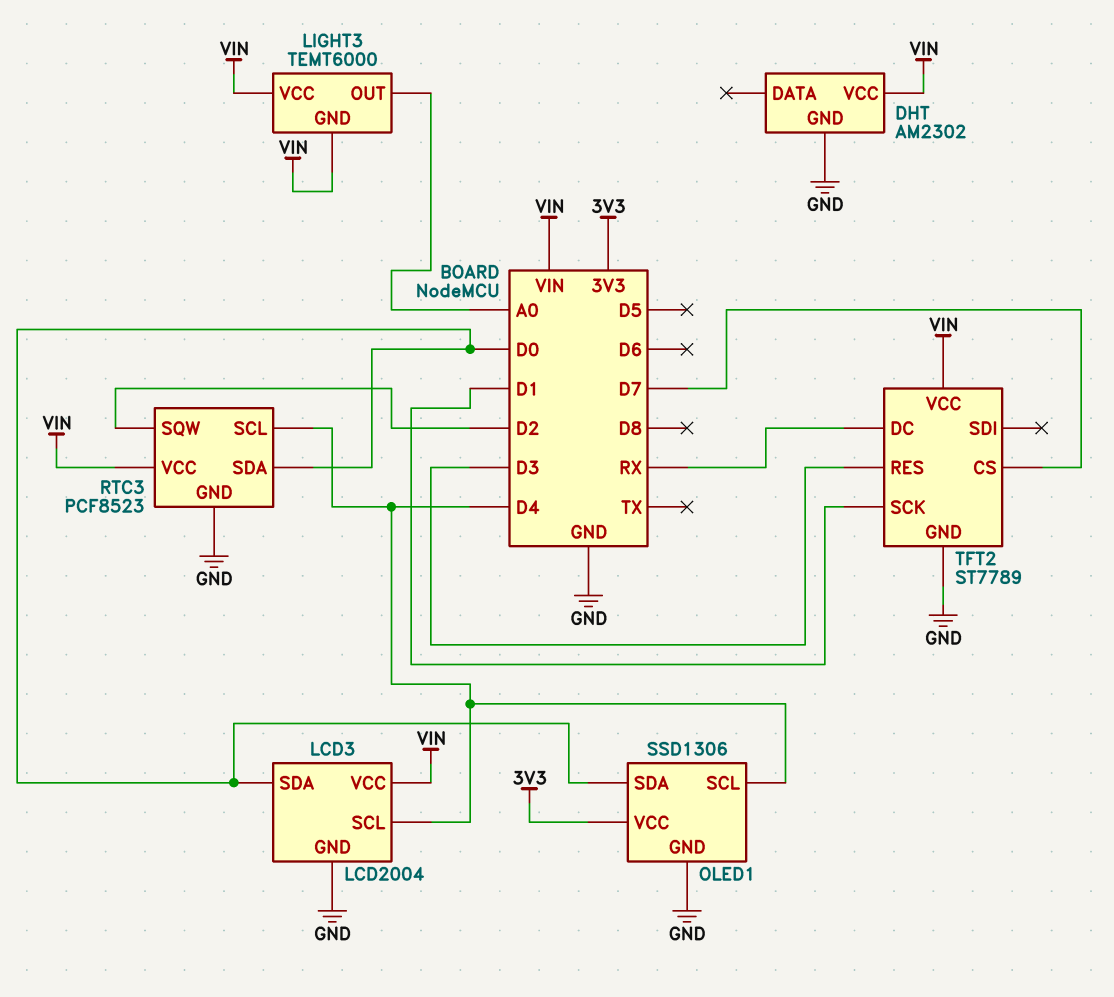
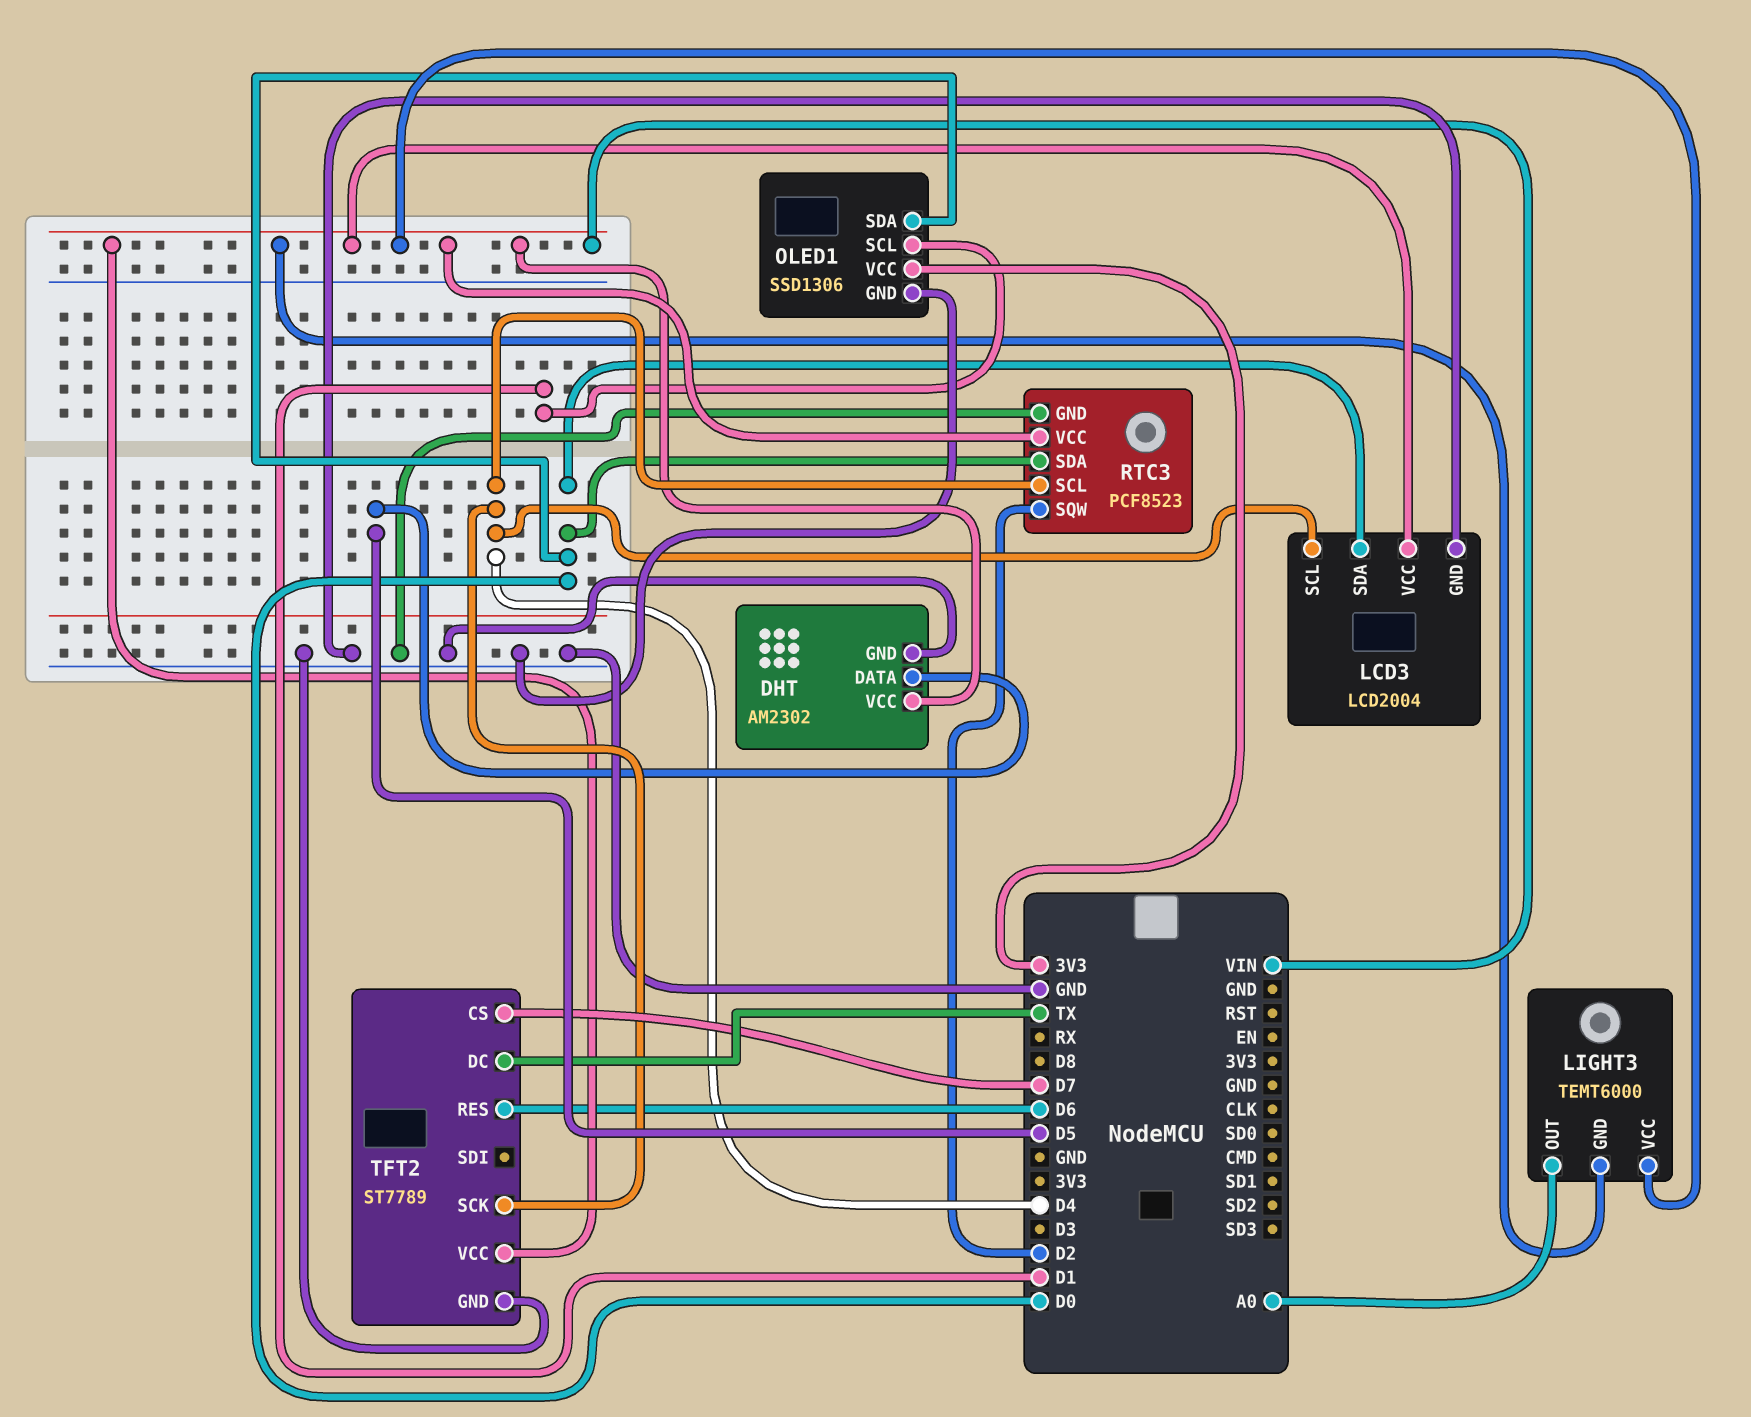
DHT pin DATA: none -> D5
OLED1 pin SCL: D4 -> D1
TFT2 pin DC: RX -> TX
TFT2 pin RES: D3 -> D6
TFT2 pin SCK: D1 -> D4

